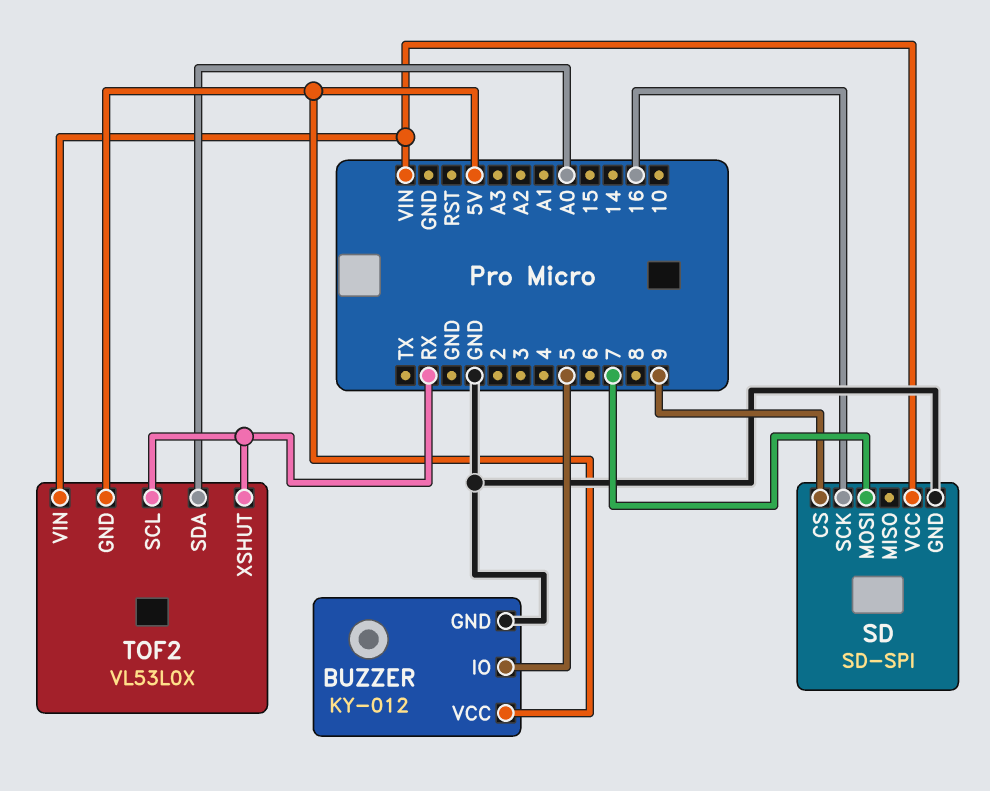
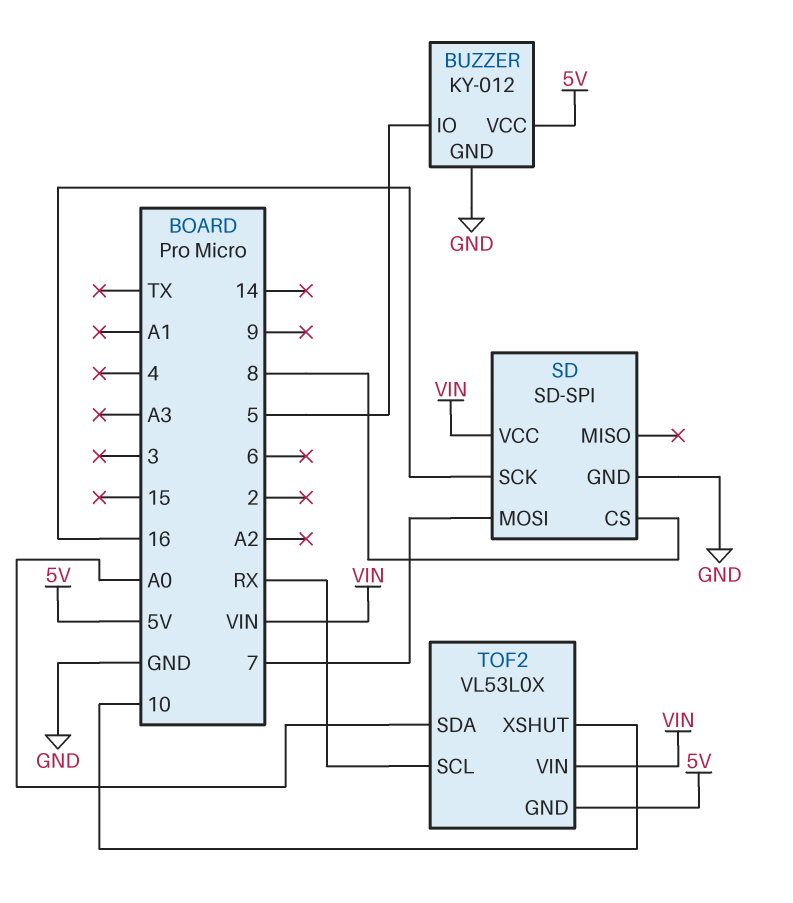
SD pin CS: 9 -> 8
TOF2 pin XSHUT: RX -> 10

